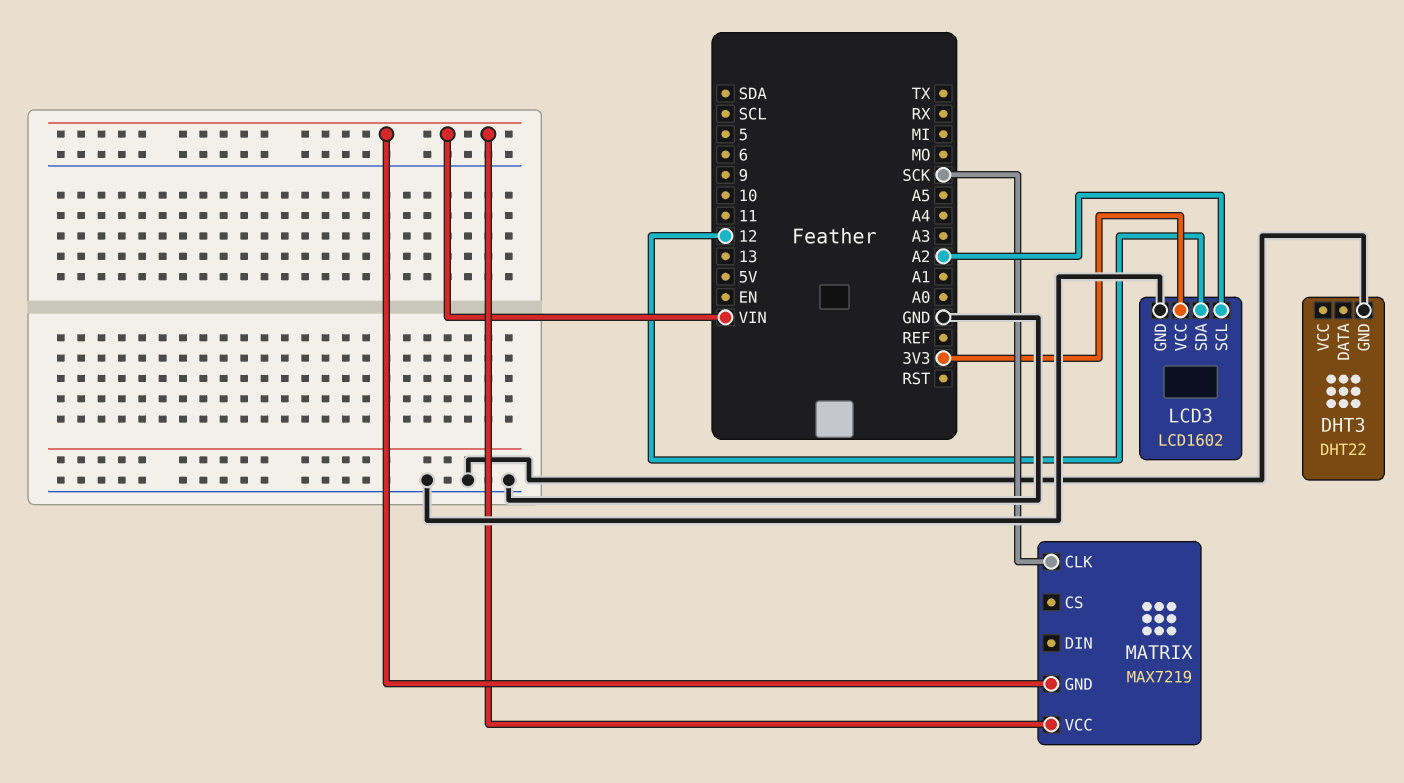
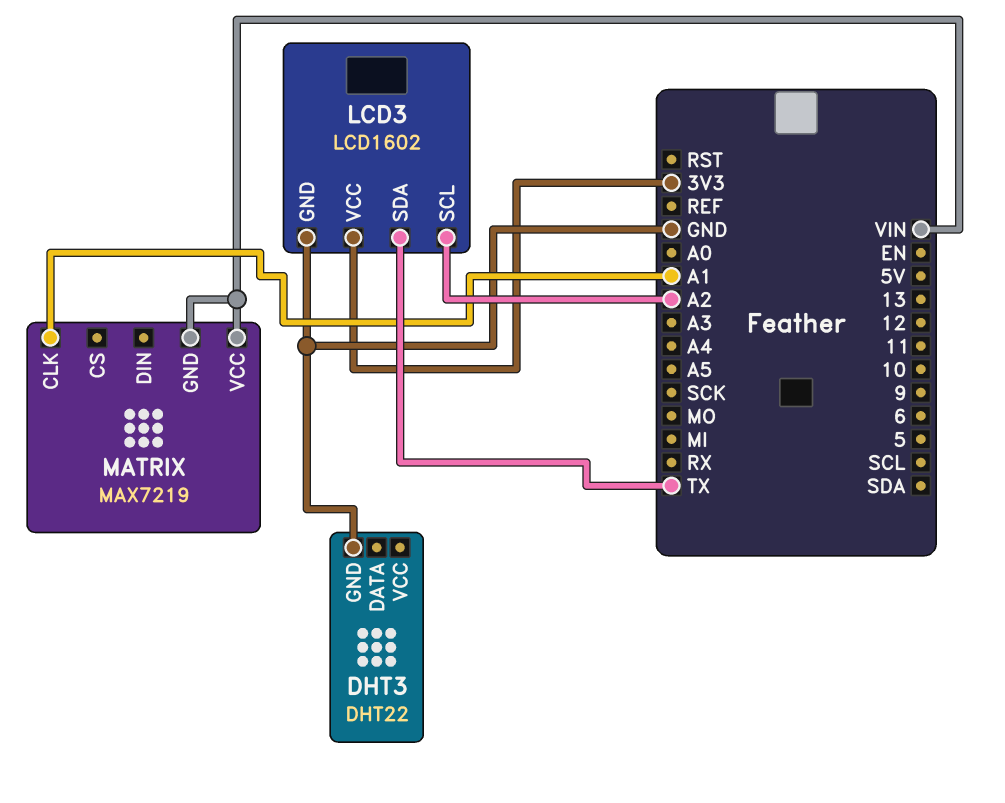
LCD3 pin SDA: 12 -> TX
MATRIX pin CLK: SCK -> A1

